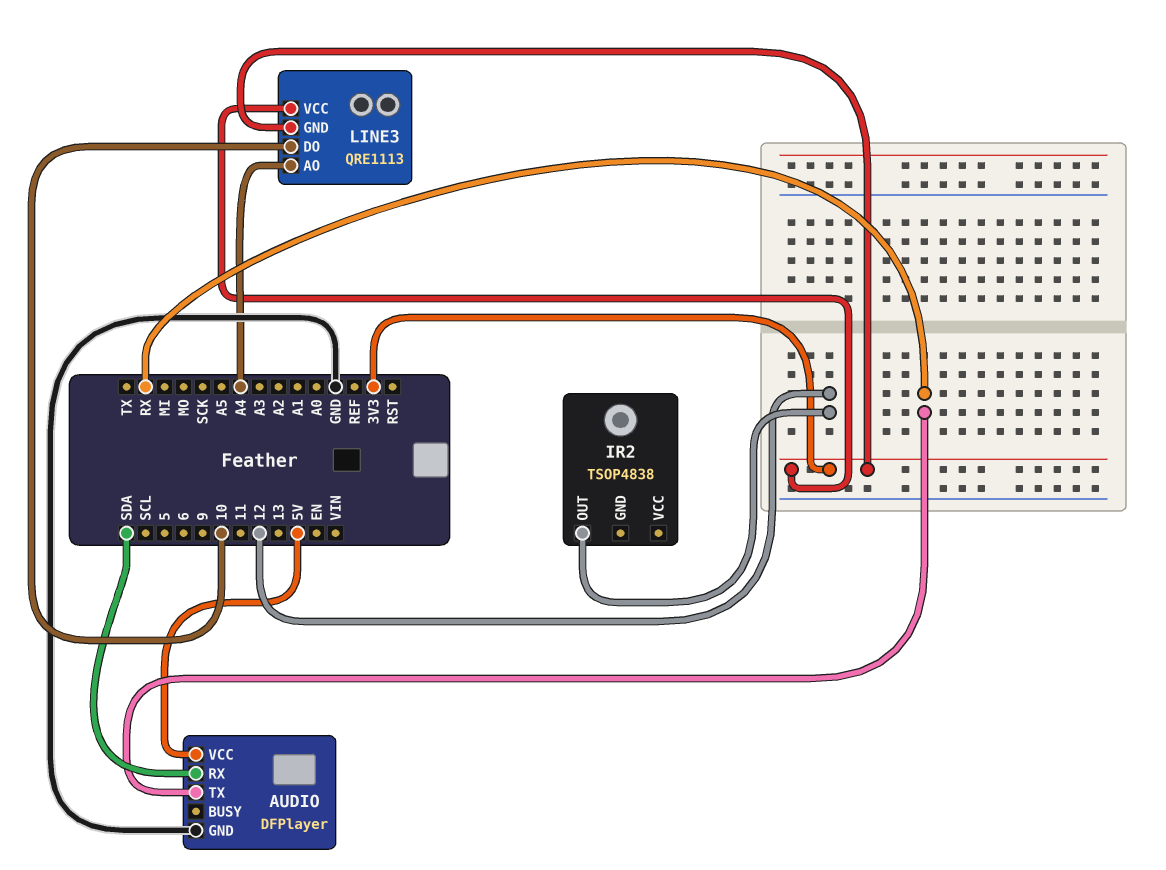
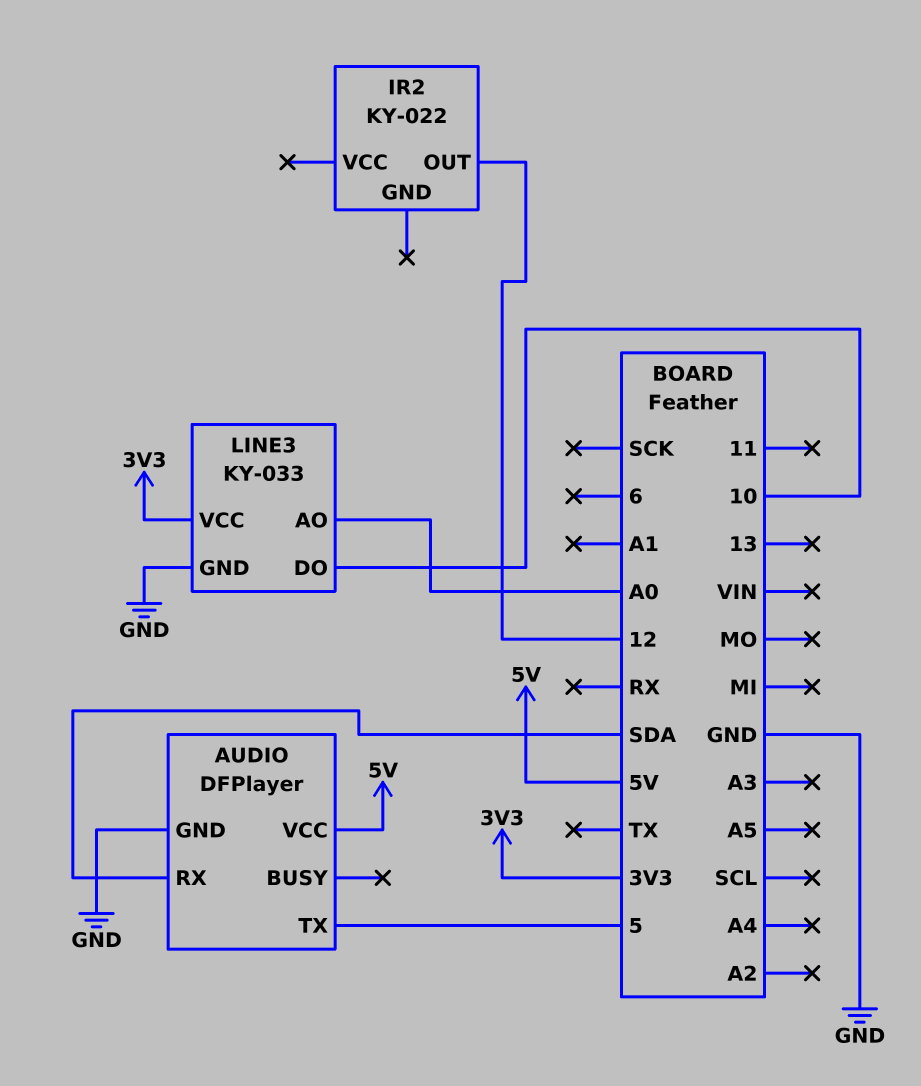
AUDIO pin TX: RX -> 5
IR2: TSOP4838 -> KY-022
LINE3: QRE1113 -> KY-033
LINE3 pin AO: A4 -> A0
LINE3 pin GND: 3V3 -> GND

